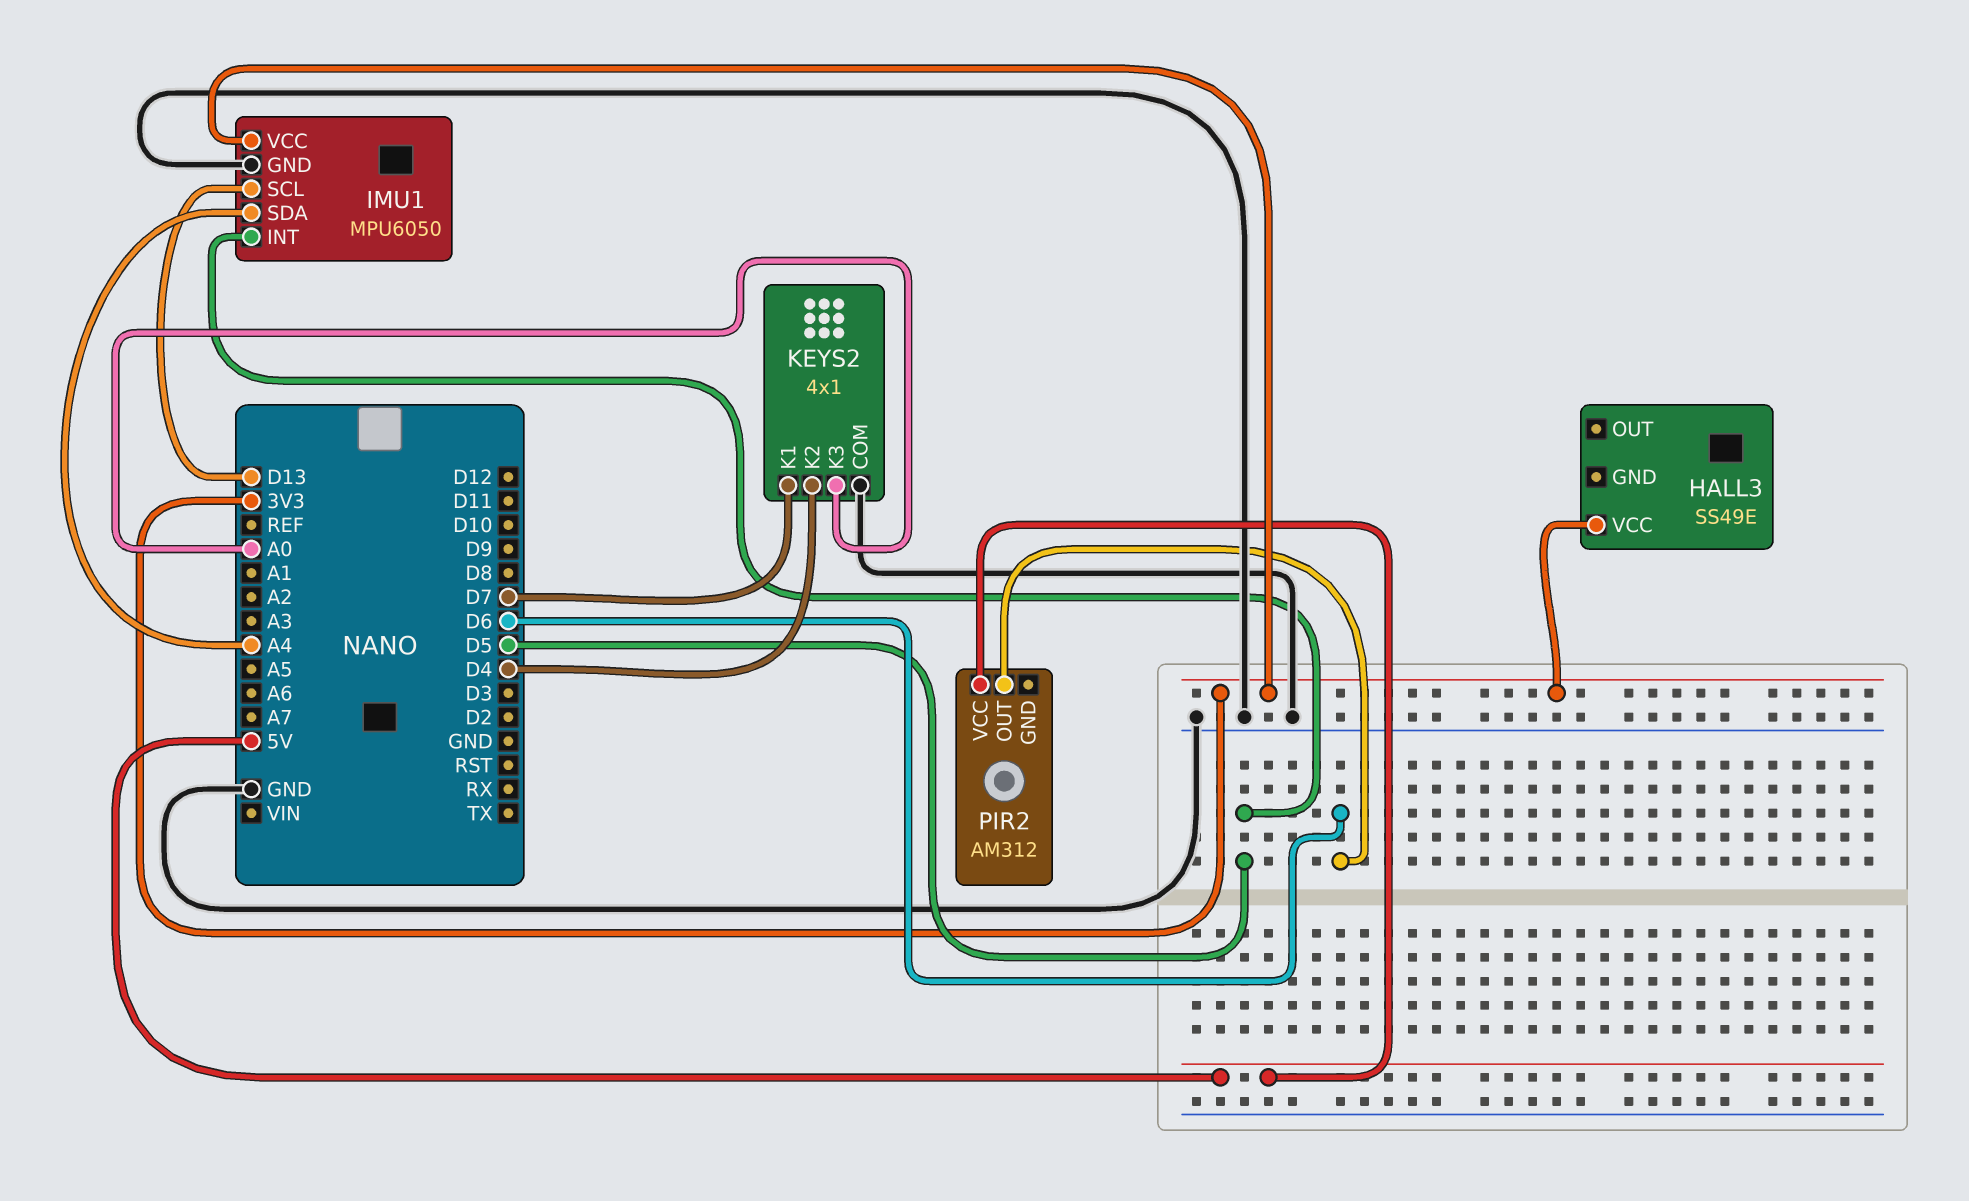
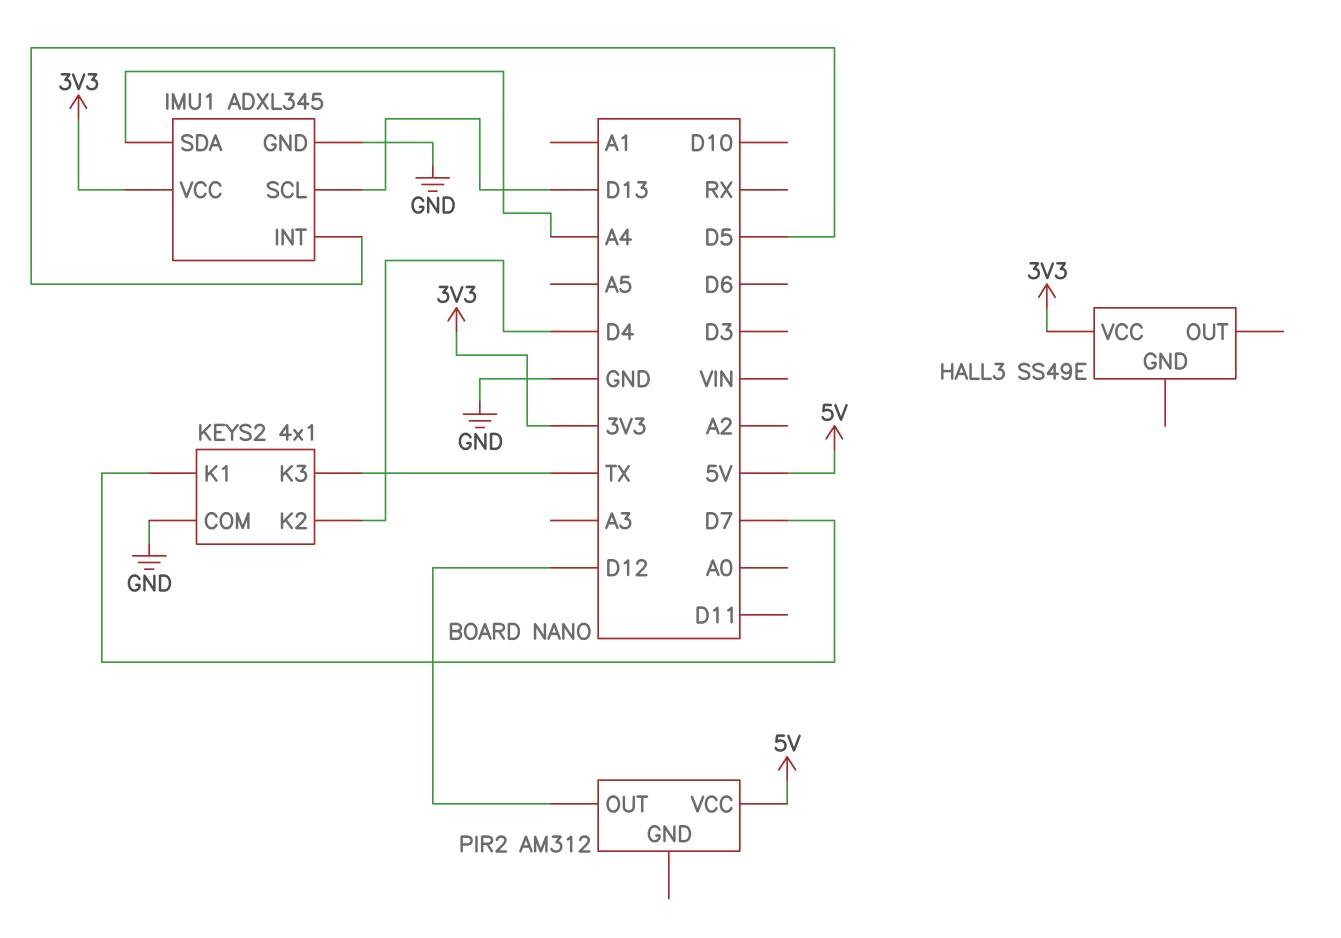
IMU1: MPU6050 -> ADXL345
KEYS2 pin K3: A0 -> TX
PIR2 pin OUT: D6 -> D12

